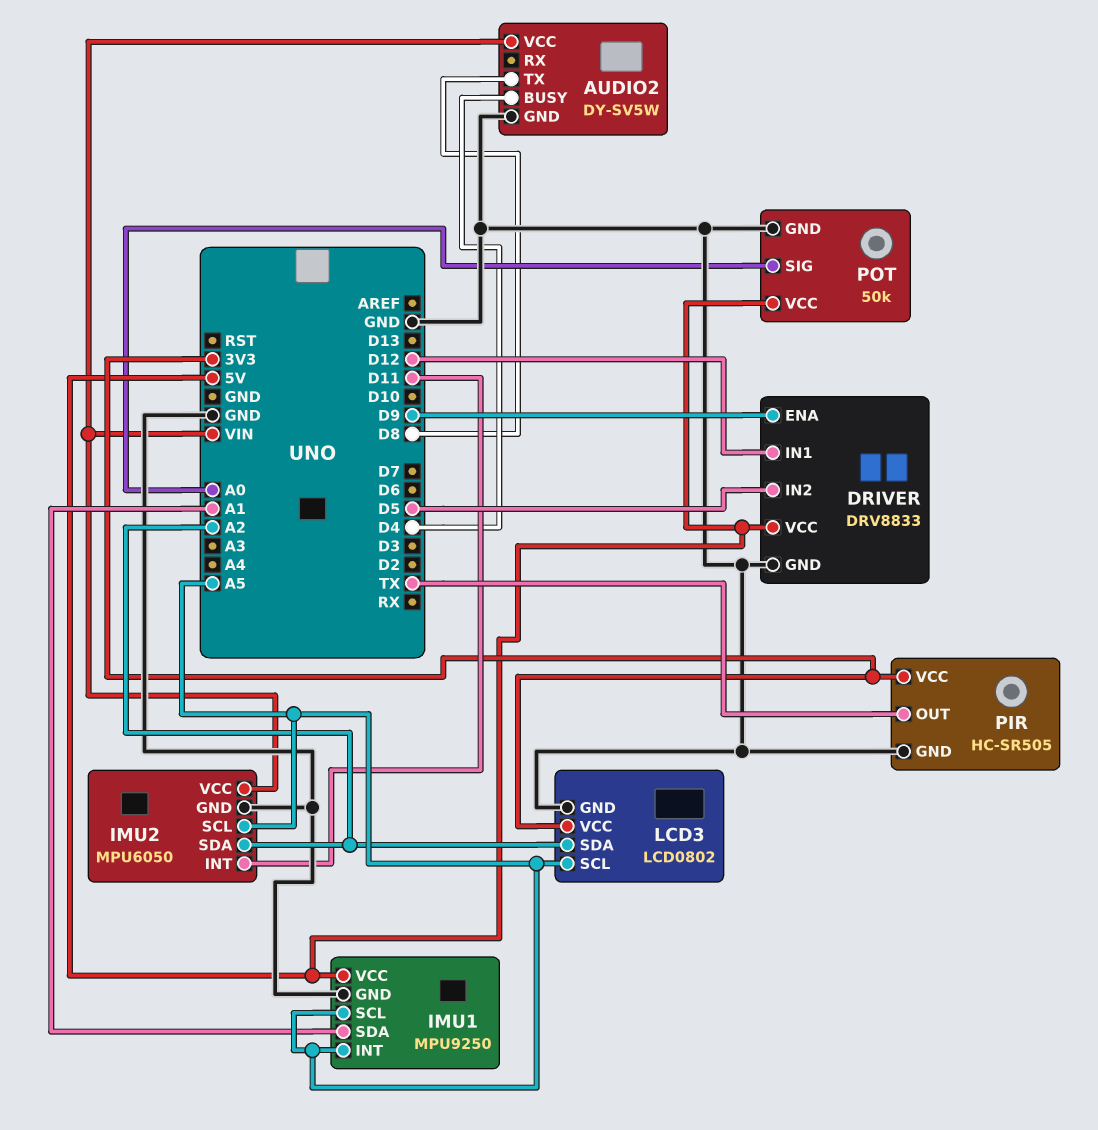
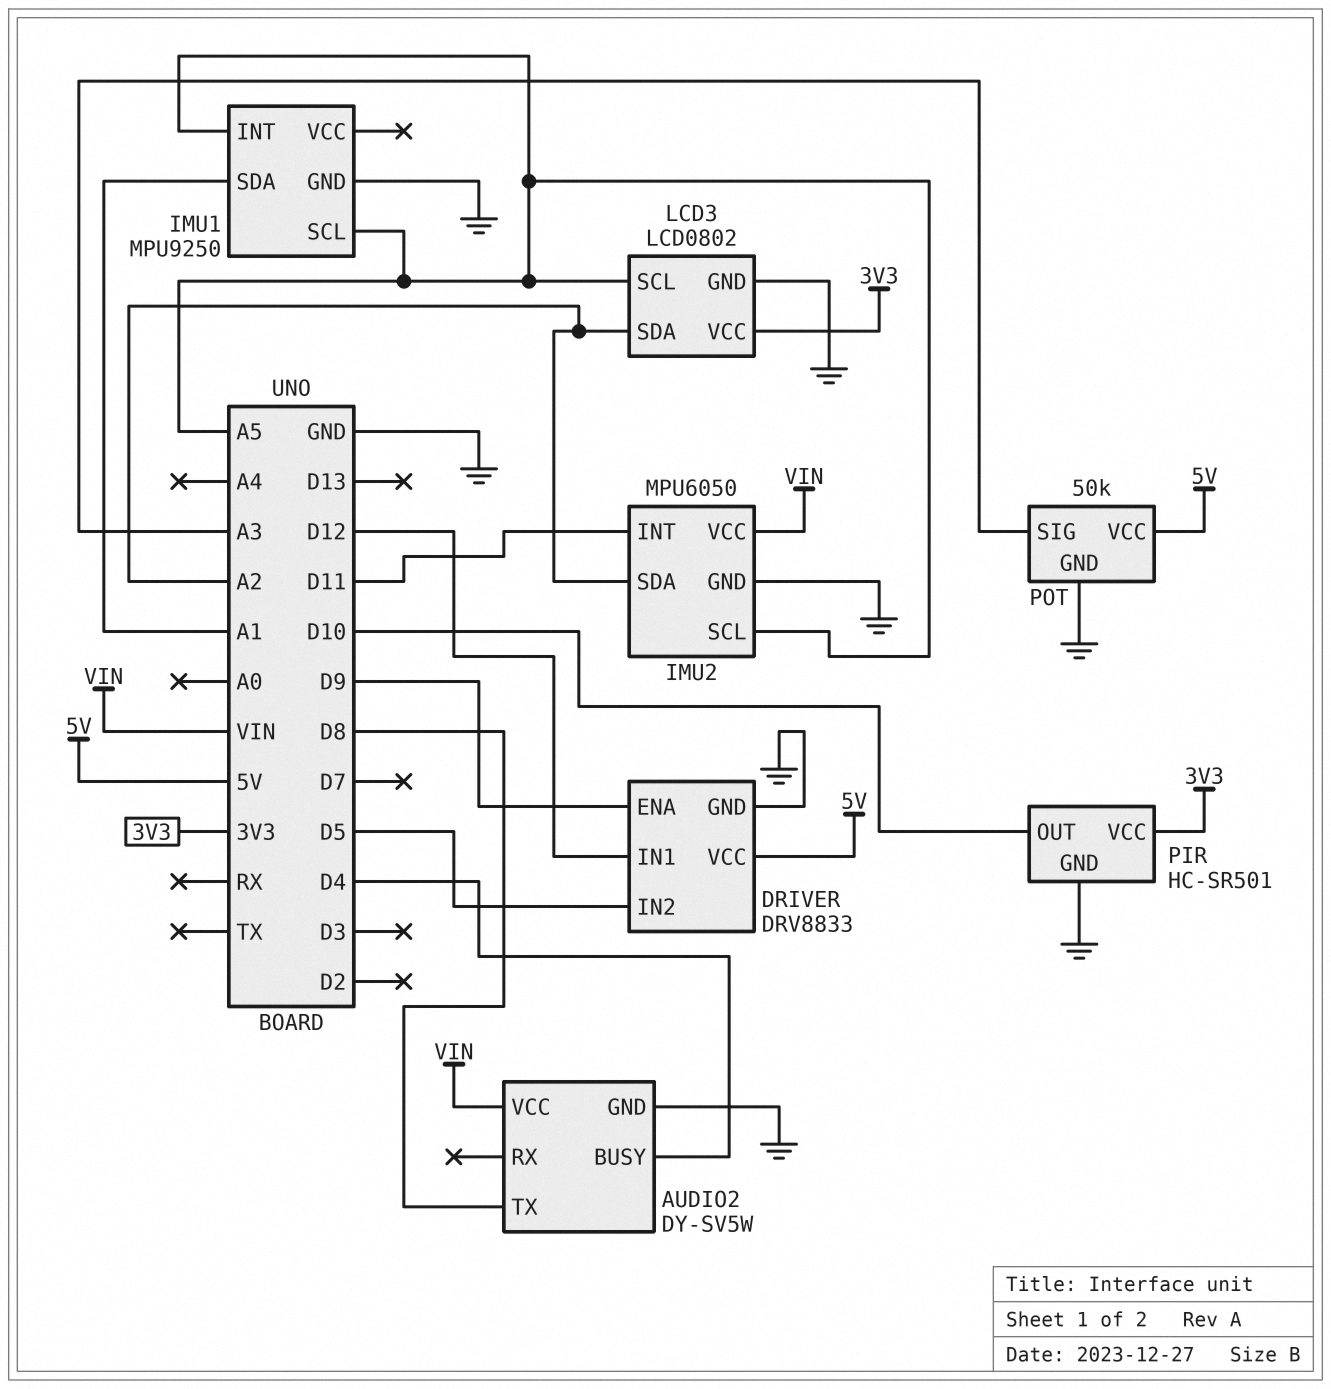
IMU1 pin VCC: 5V -> none
PIR: HC-SR505 -> HC-SR501
PIR pin OUT: TX -> D10
POT pin SIG: A0 -> A3

